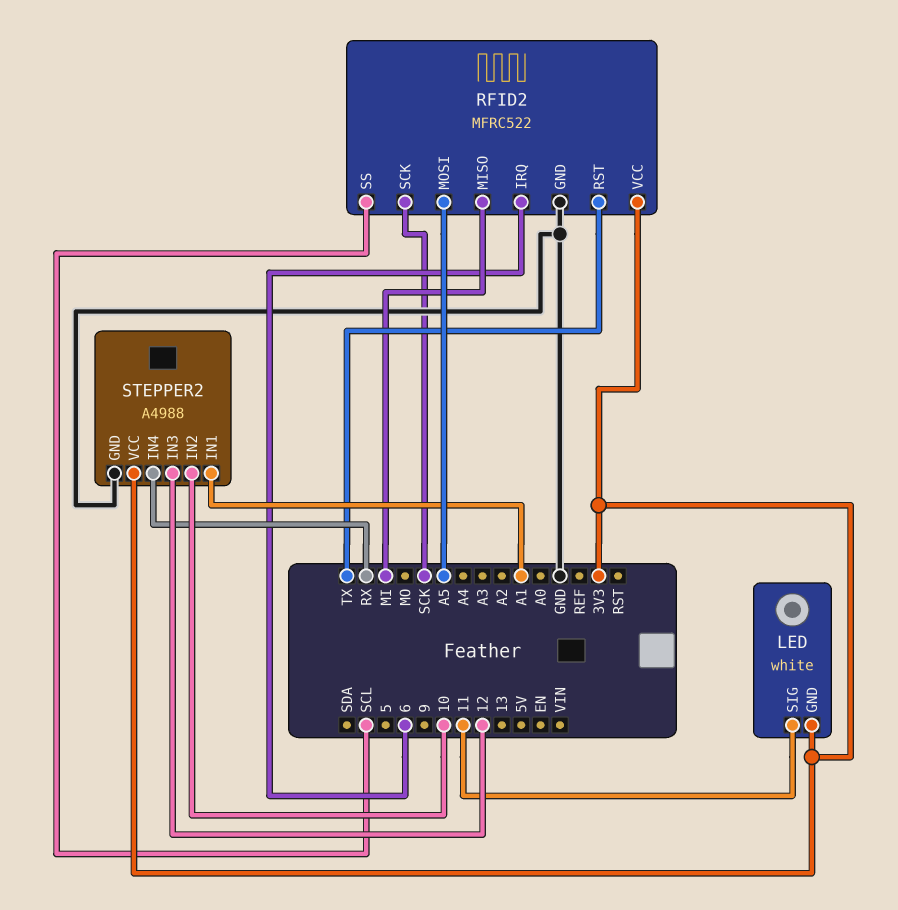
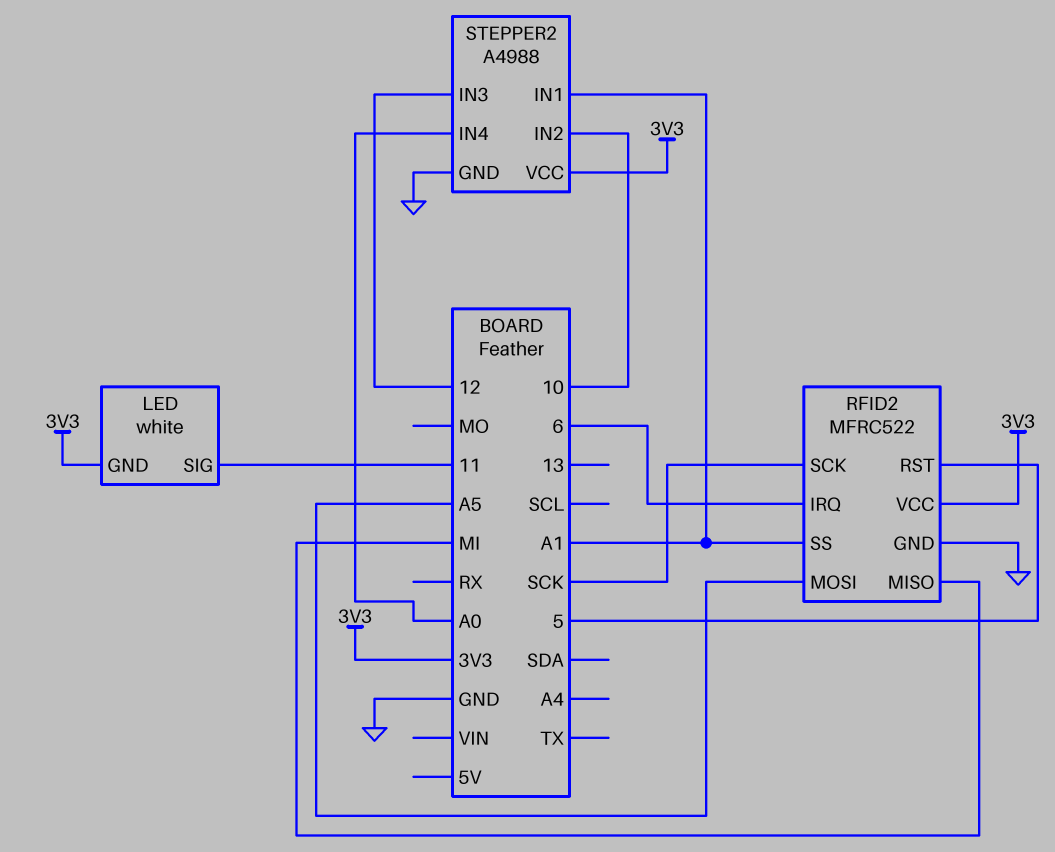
RFID2 pin RST: TX -> 5
RFID2 pin SS: SCL -> A1
STEPPER2 pin IN4: RX -> A0

